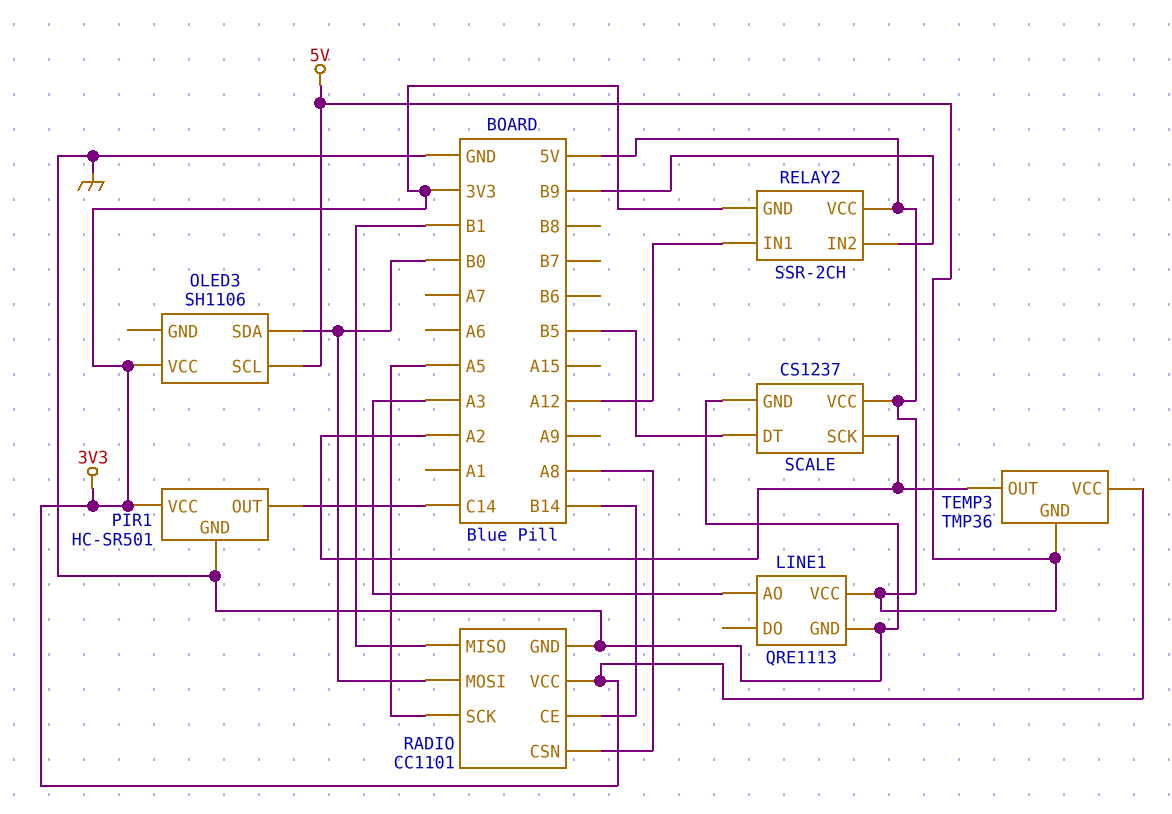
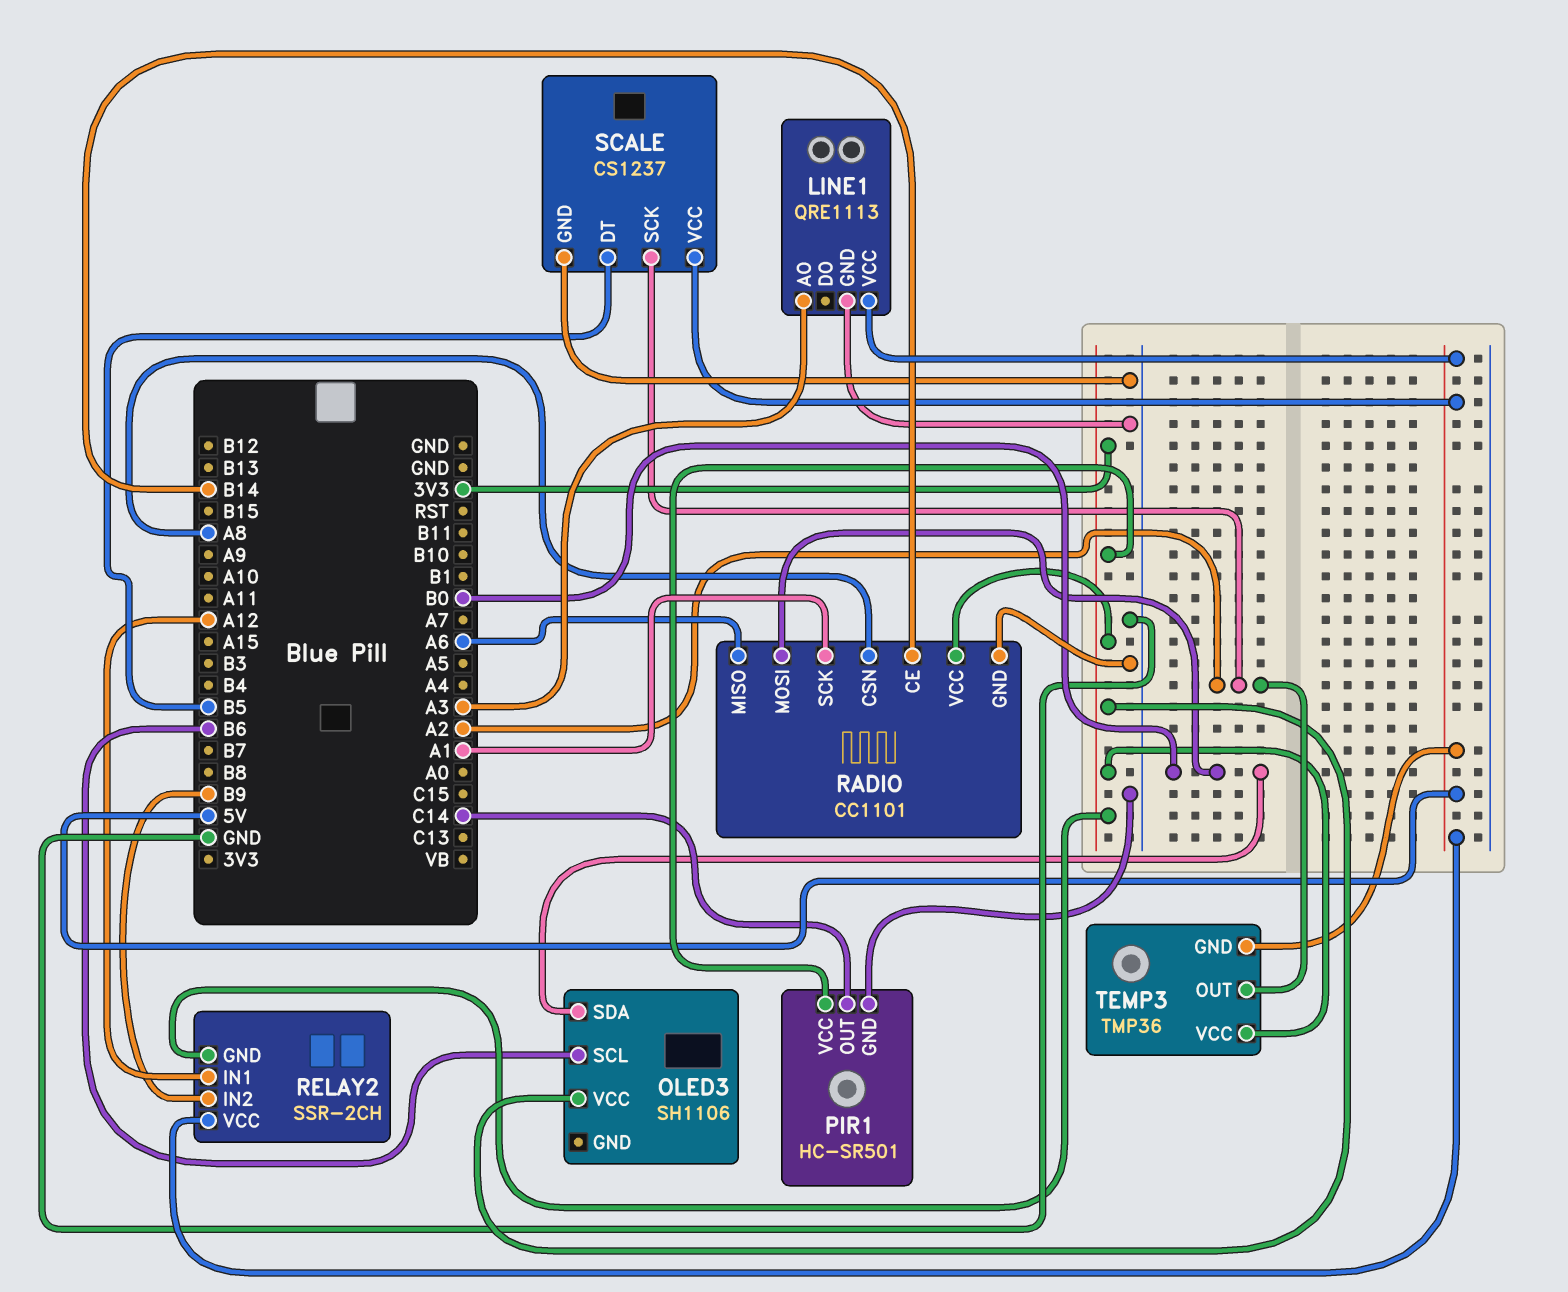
OLED3 pin SCL: 5V -> B6
RADIO pin MISO: B1 -> A6
RADIO pin SCK: A5 -> A1

